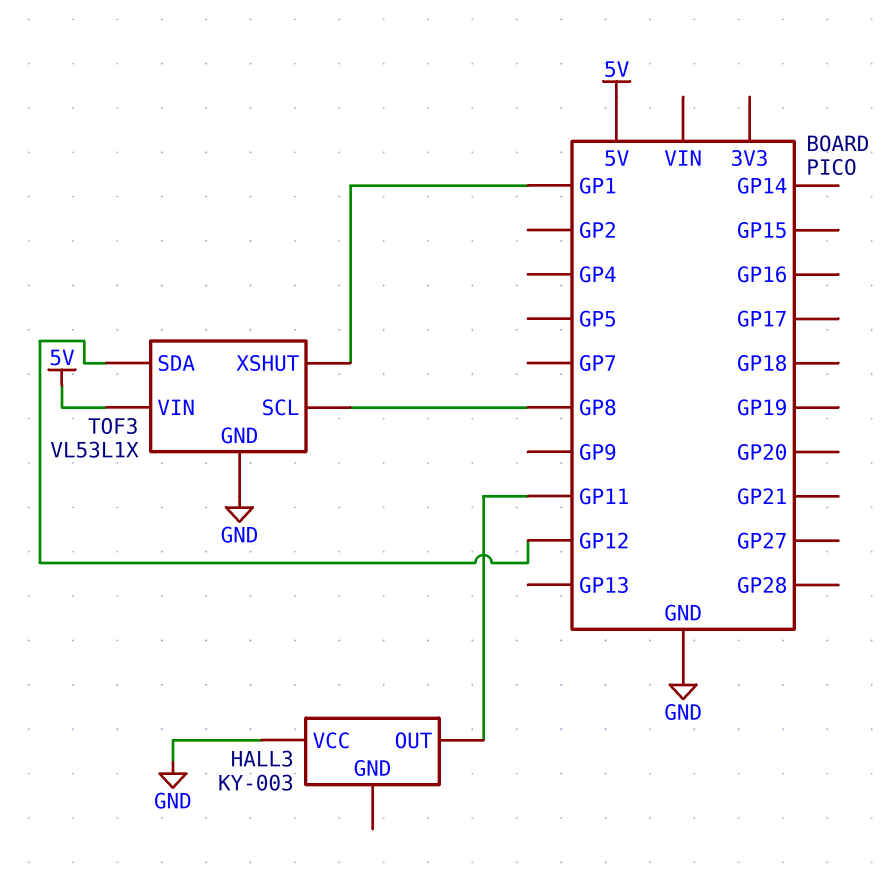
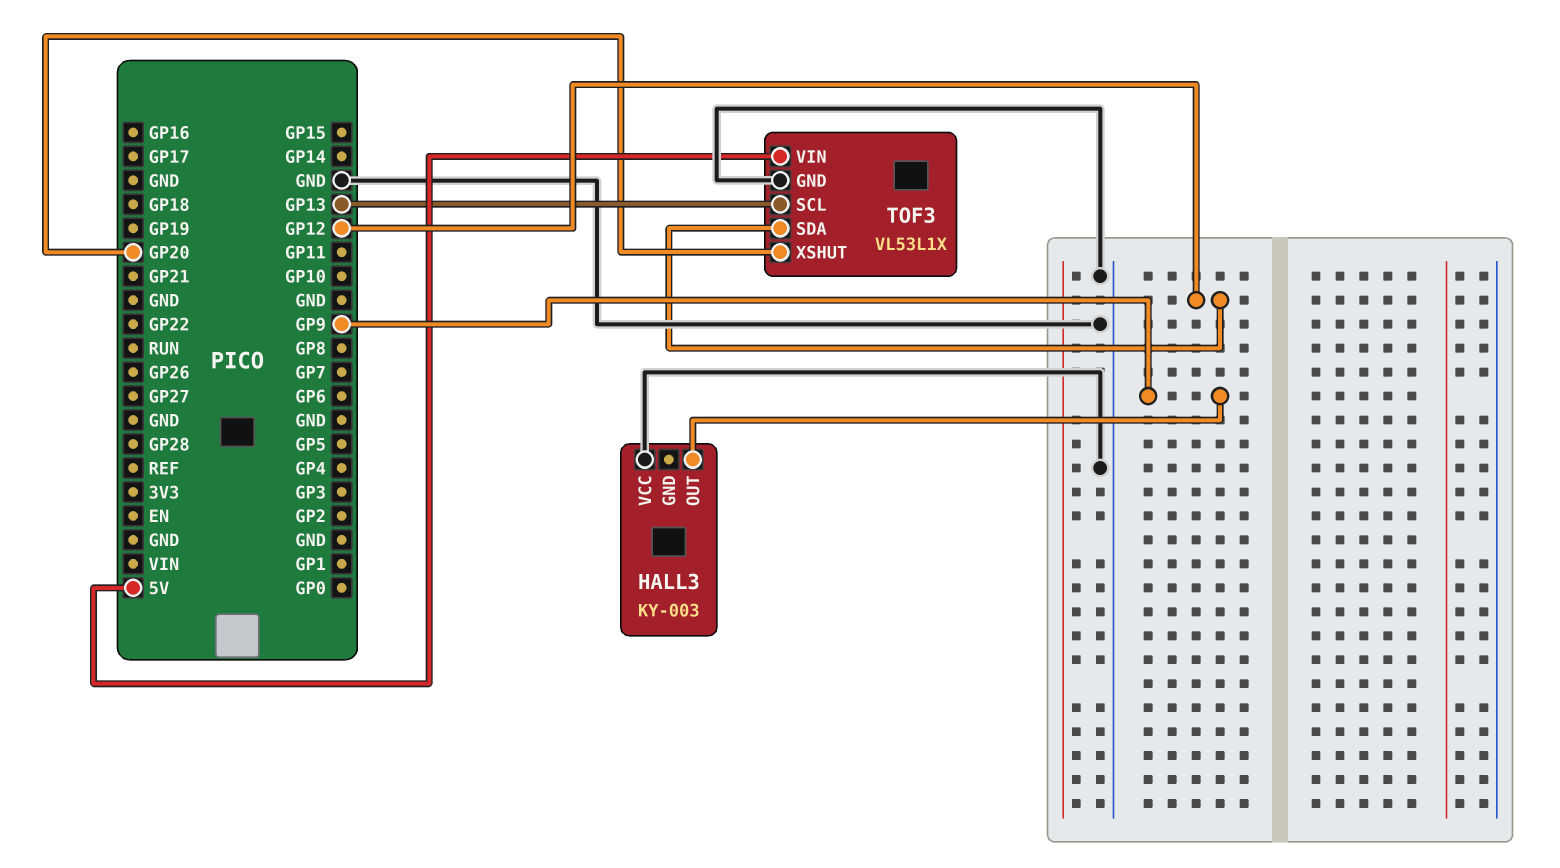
HALL3 pin OUT: GP11 -> GP9
TOF3 pin SCL: GP8 -> GP13
TOF3 pin XSHUT: GP1 -> GP20

